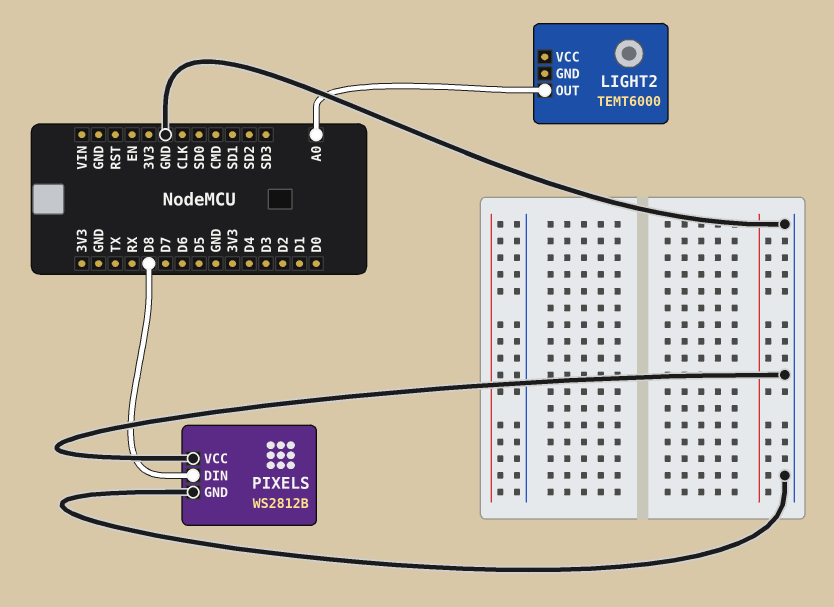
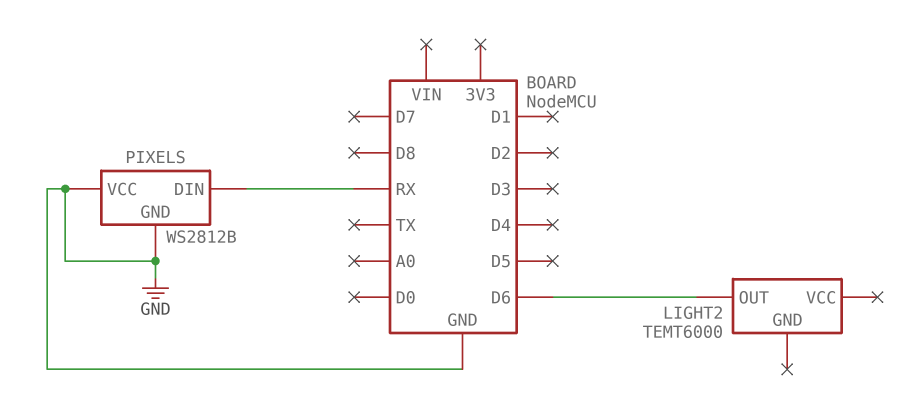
LIGHT2 pin OUT: A0 -> D6
PIXELS pin DIN: D8 -> RX

